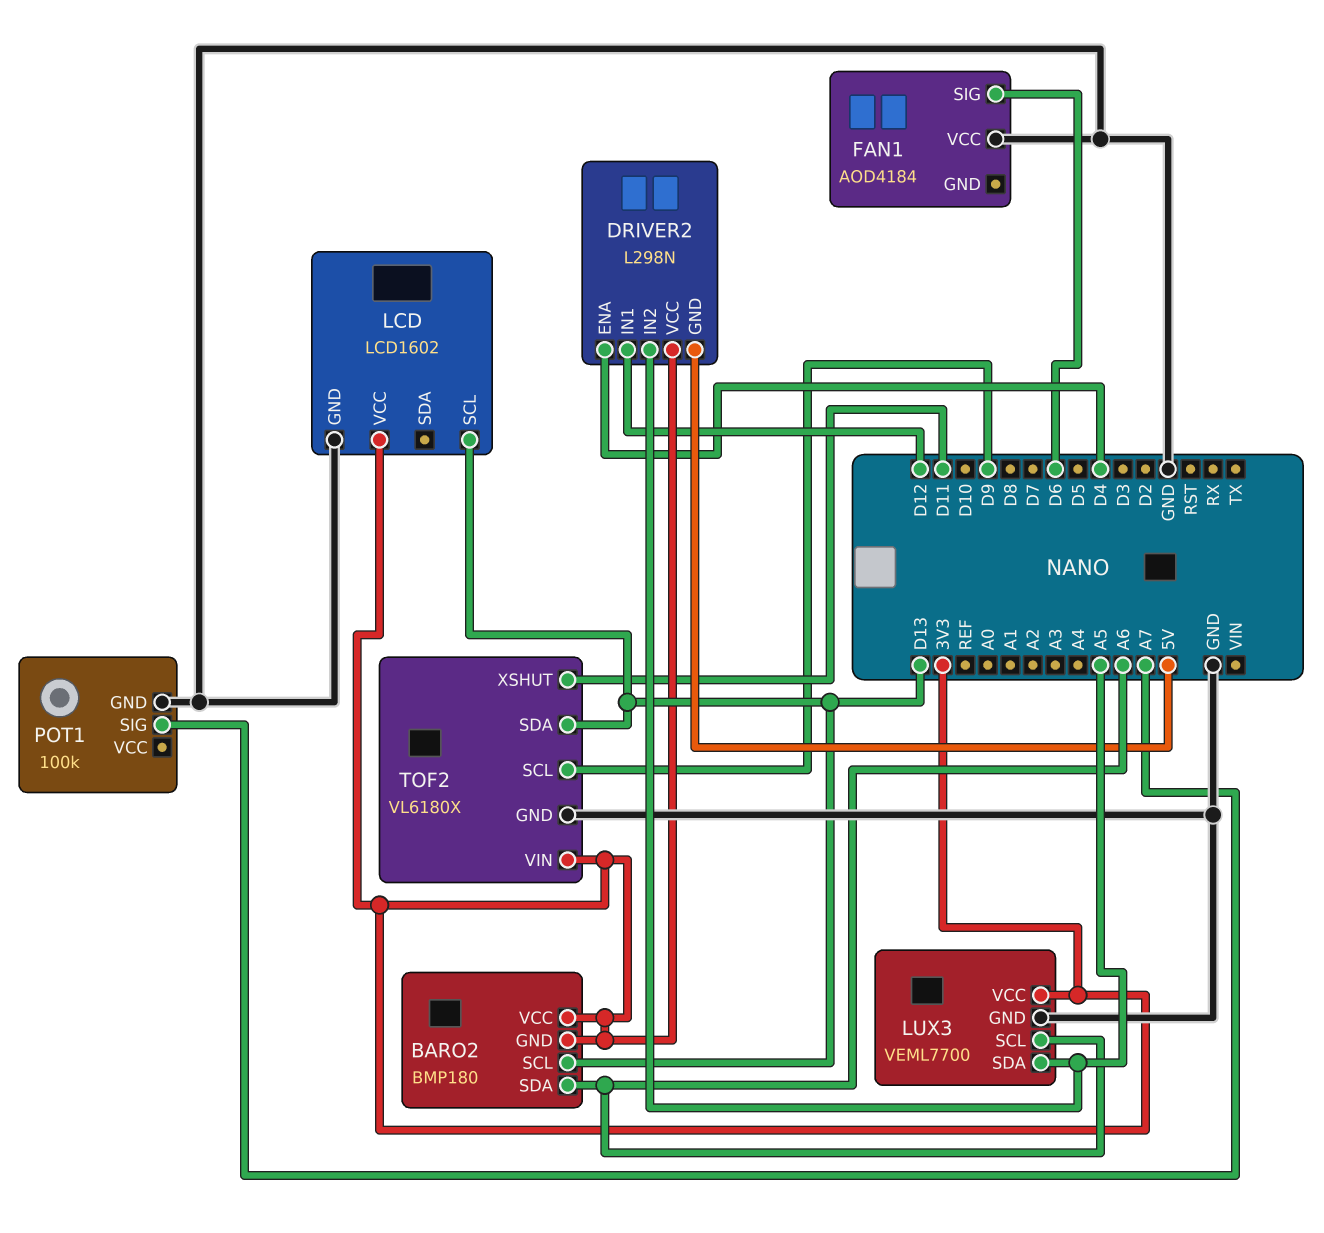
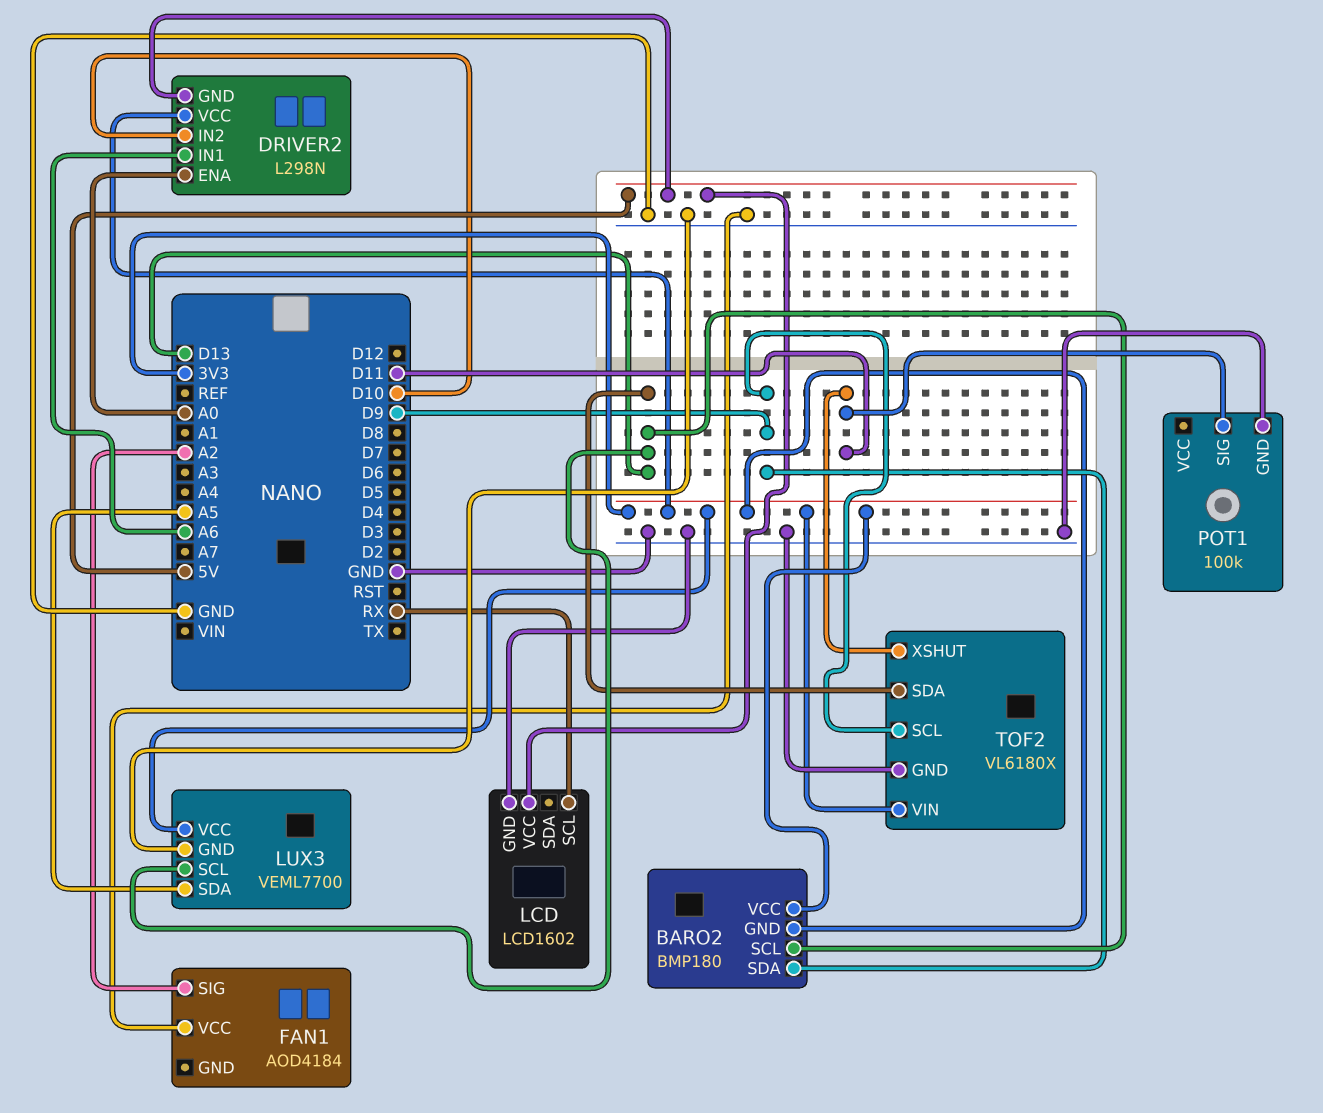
BARO2 pin SDA: A6 -> D9
DRIVER2 pin ENA: D4 -> A0
DRIVER2 pin IN1: D12 -> A6
DRIVER2 pin IN2: A5 -> D10
FAN1 pin SIG: D6 -> A2
LCD pin SCL: D13 -> RX
LCD pin VCC: 3V3 -> 5V
LUX3 pin SCL: A6 -> D13
POT1 pin SIG: A7 -> D11

